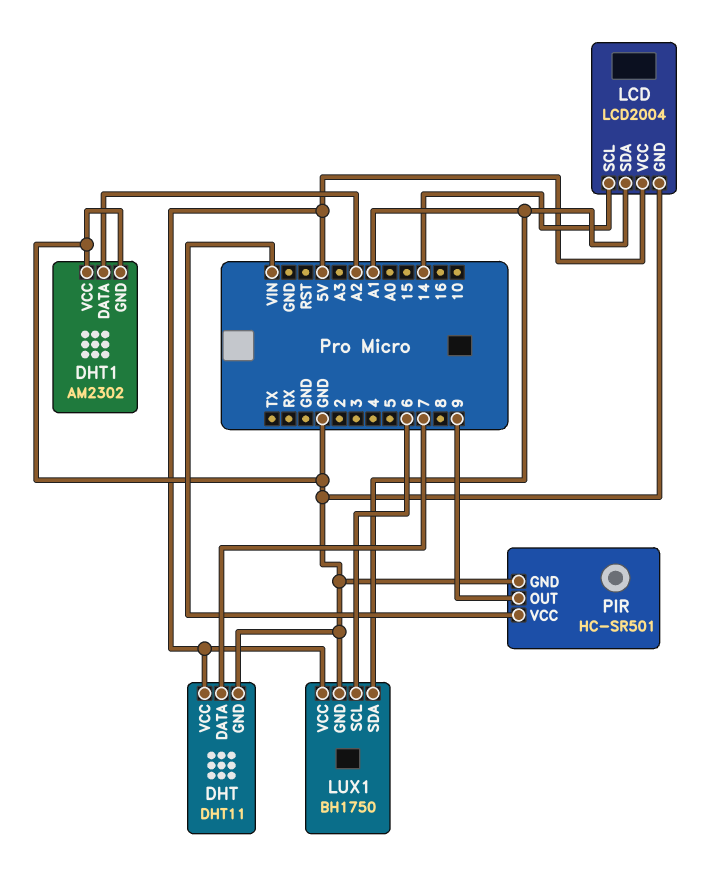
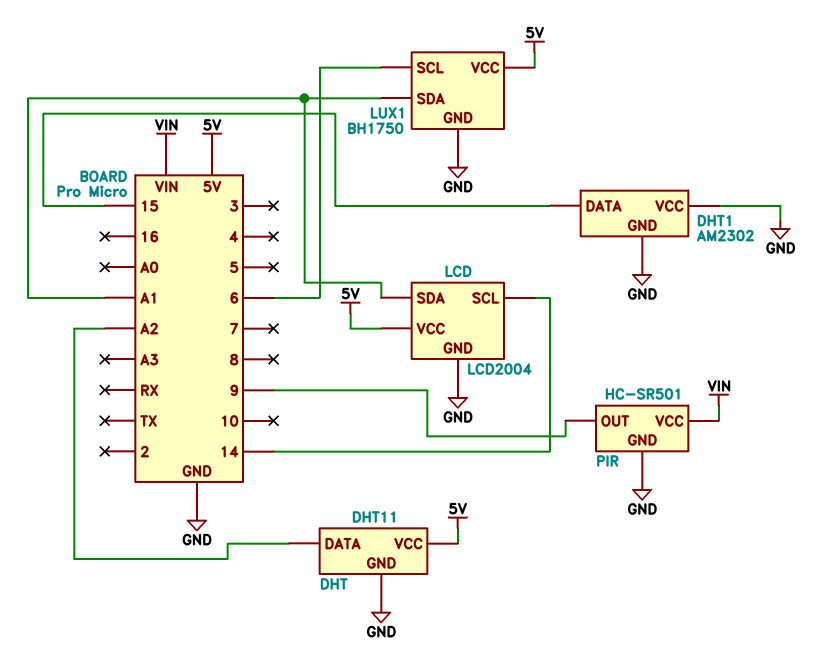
DHT pin DATA: 7 -> A2
DHT1 pin DATA: A2 -> 15

